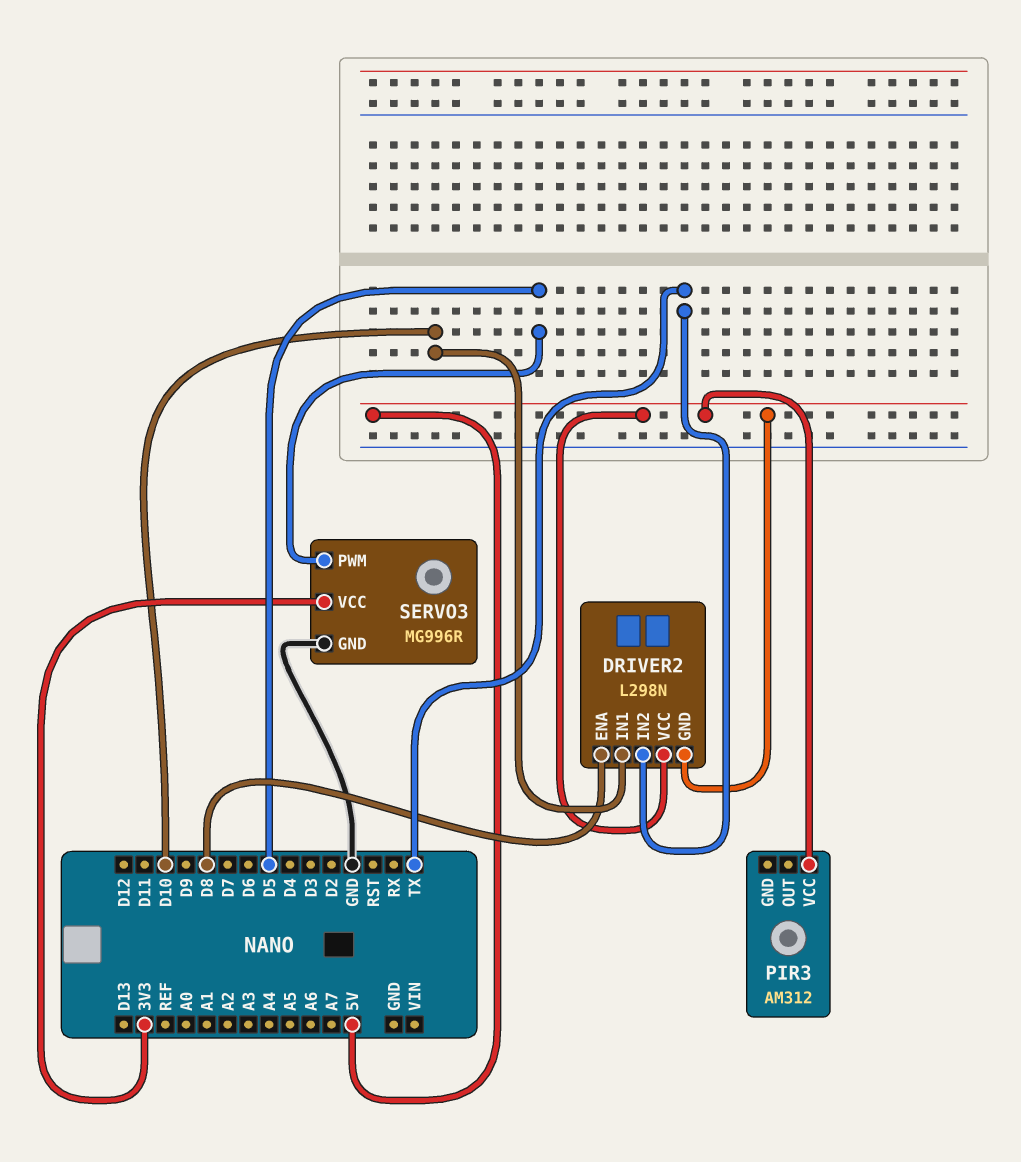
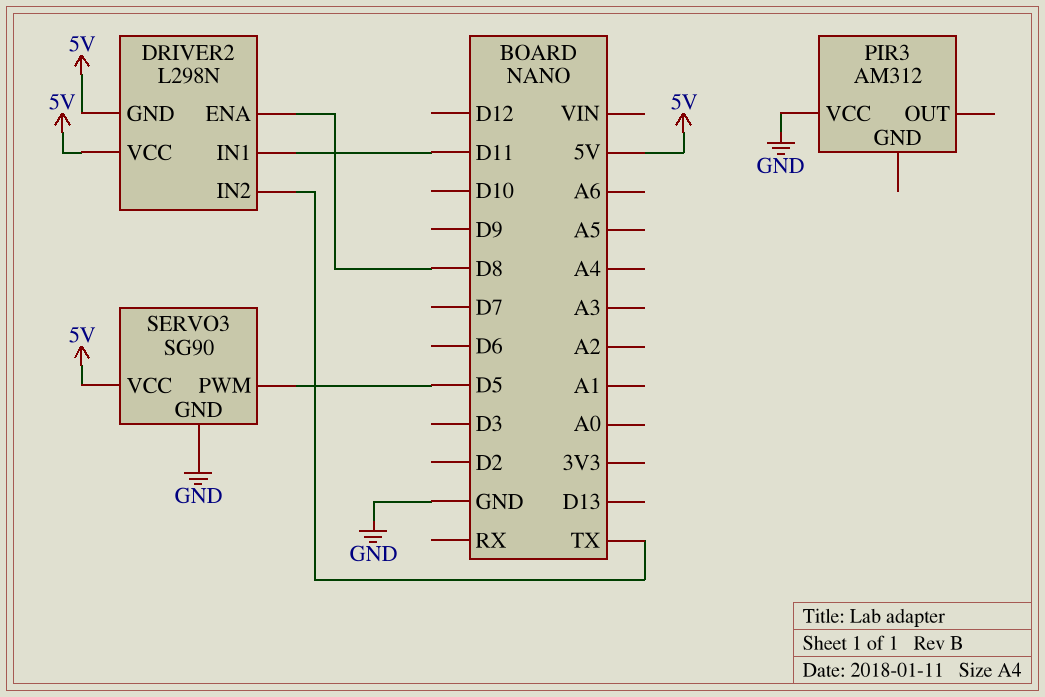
DRIVER2 pin IN1: D10 -> D11
PIR3 pin VCC: 5V -> GND
SERVO3: MG996R -> SG90
SERVO3 pin VCC: 3V3 -> 5V

